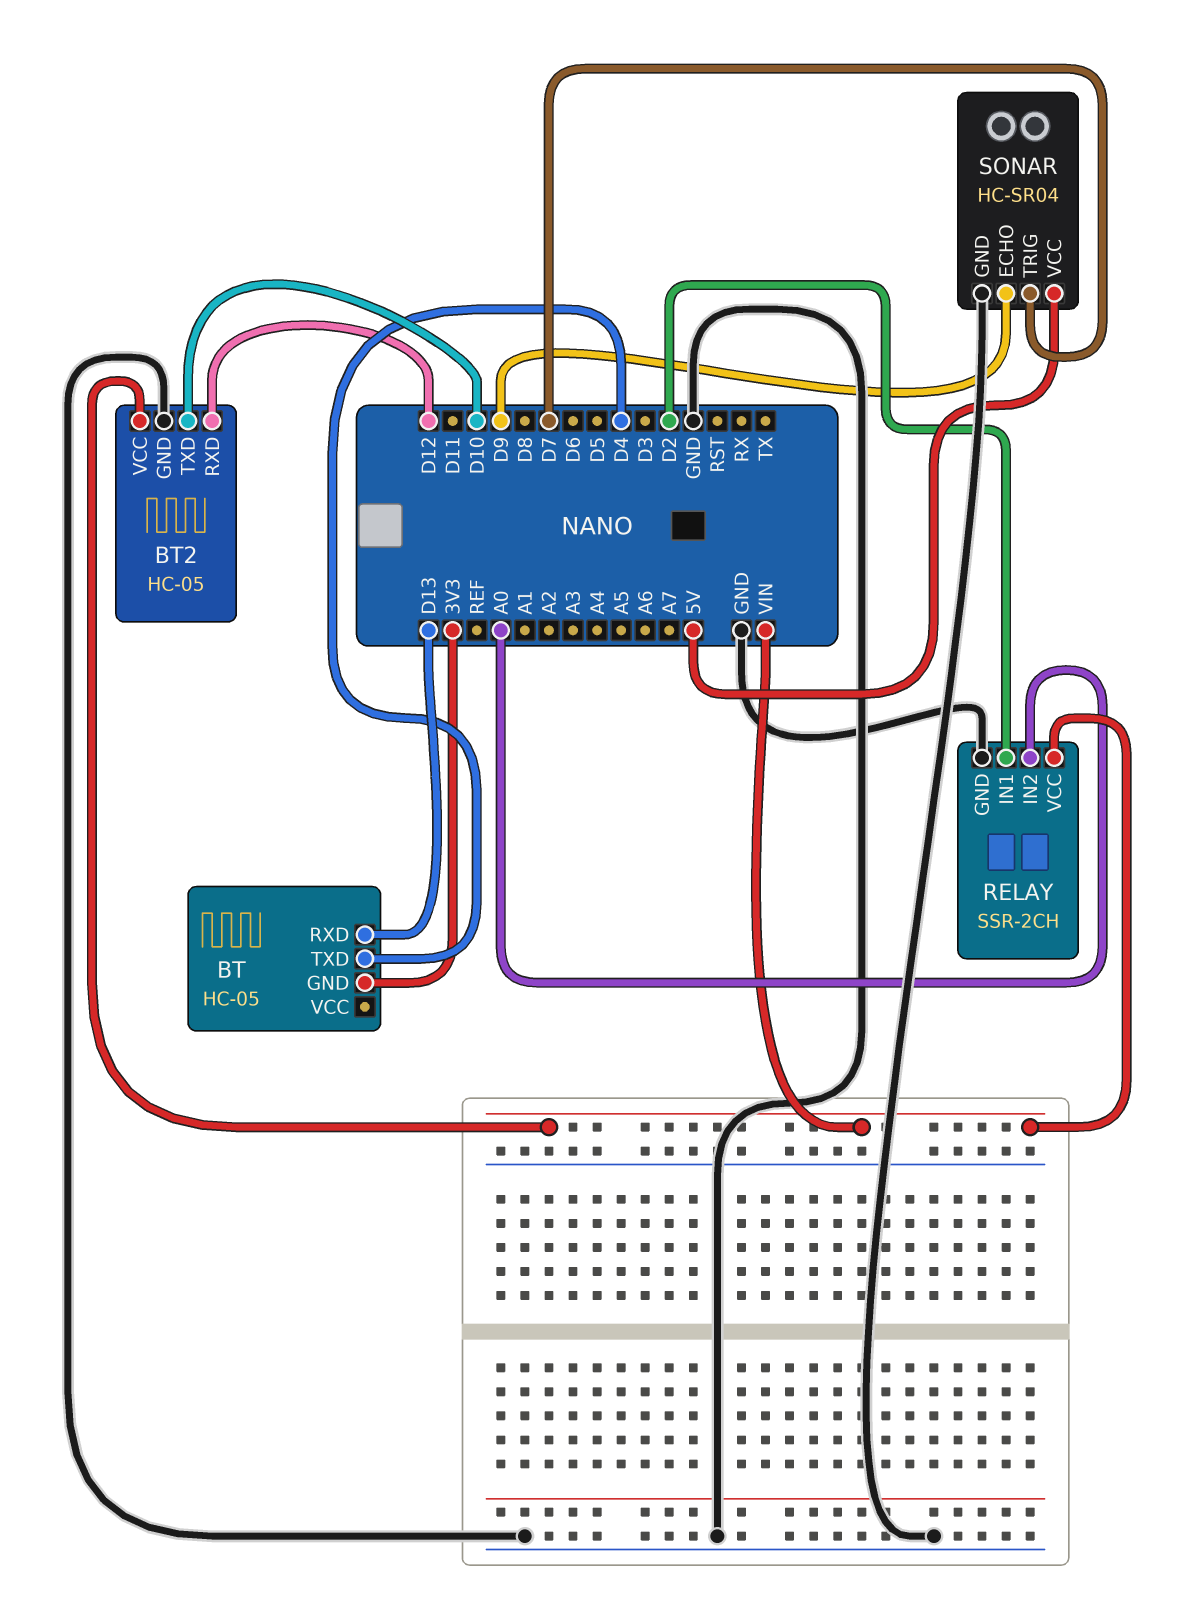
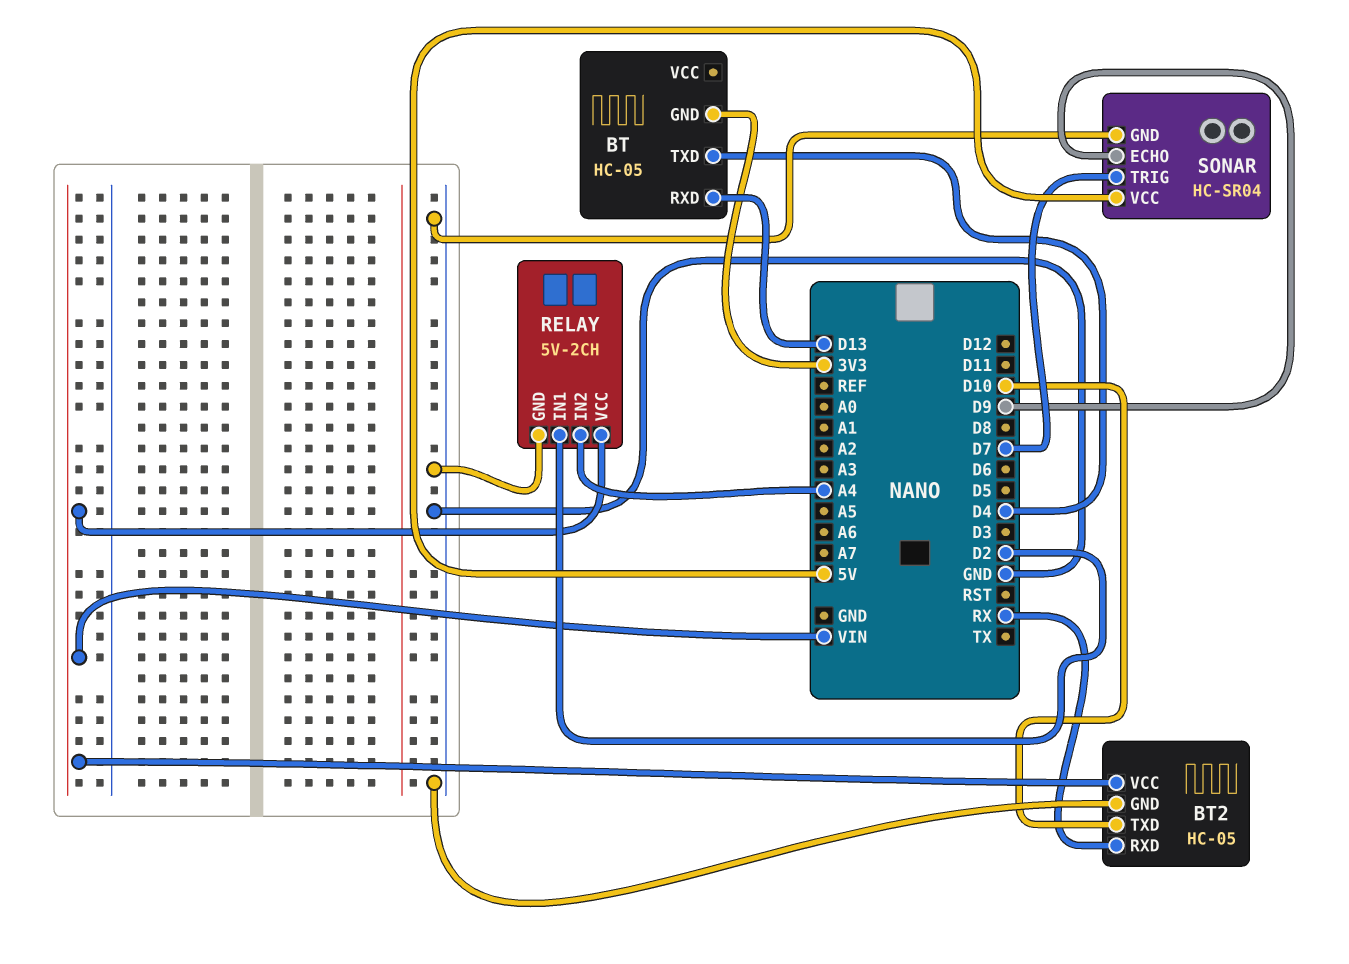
BT2 pin RXD: D12 -> RX
RELAY: SSR-2CH -> 5V-2CH
RELAY pin IN2: A0 -> A4

